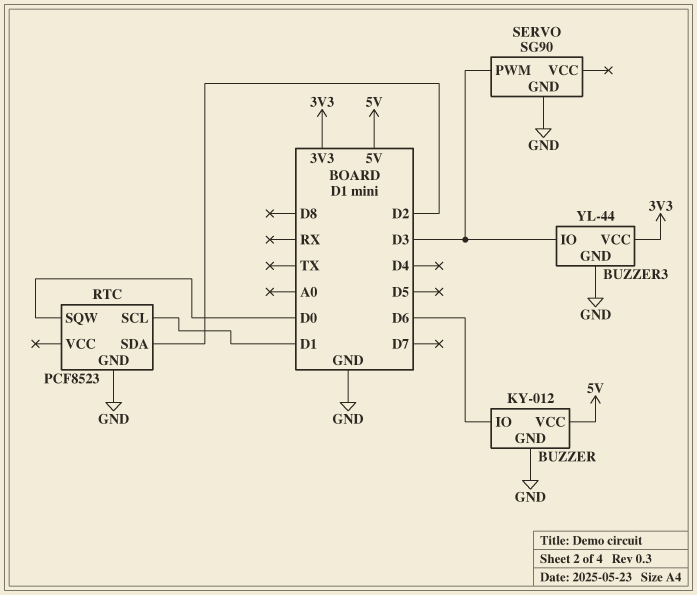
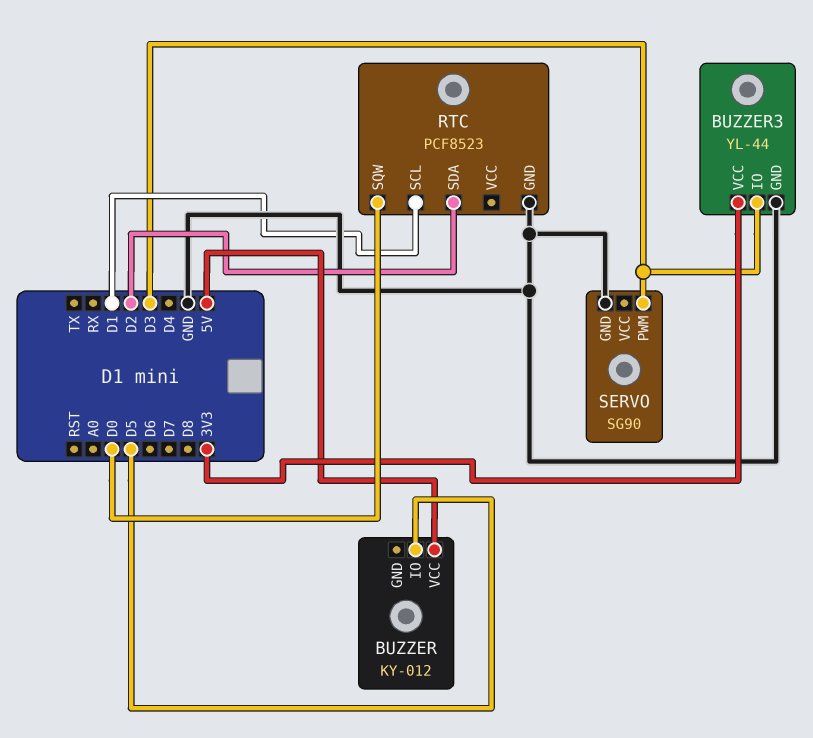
BUZZER pin GND: GND -> none
BUZZER pin IO: D6 -> D5

